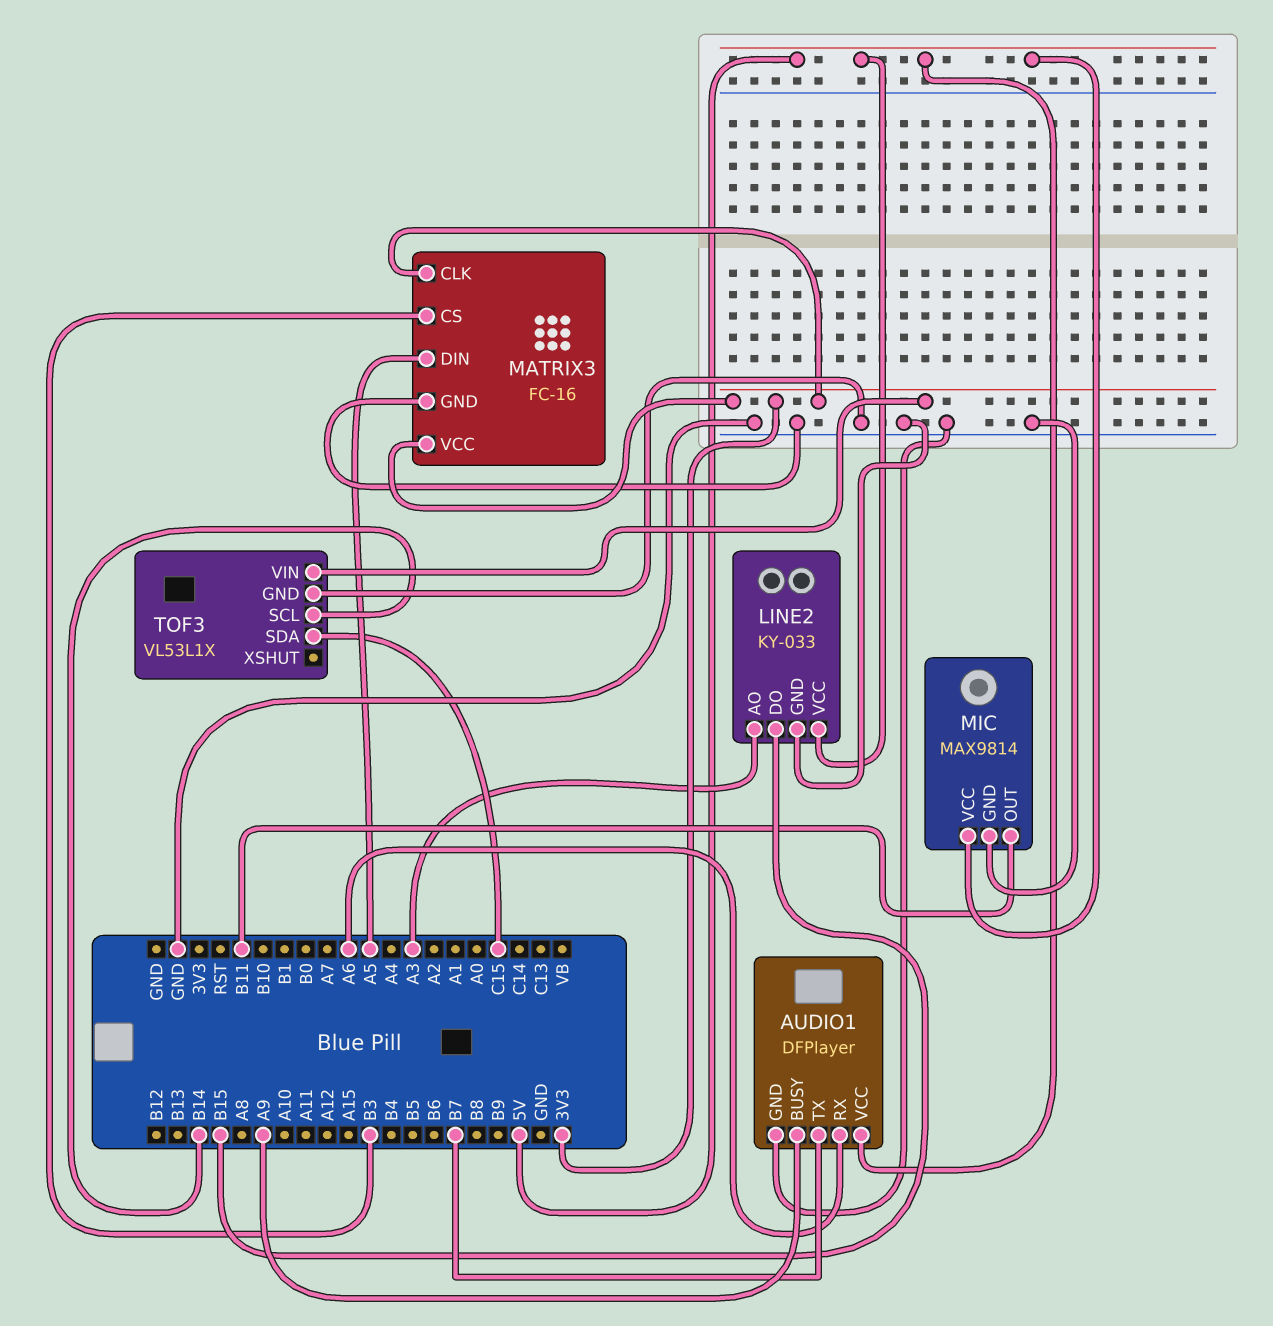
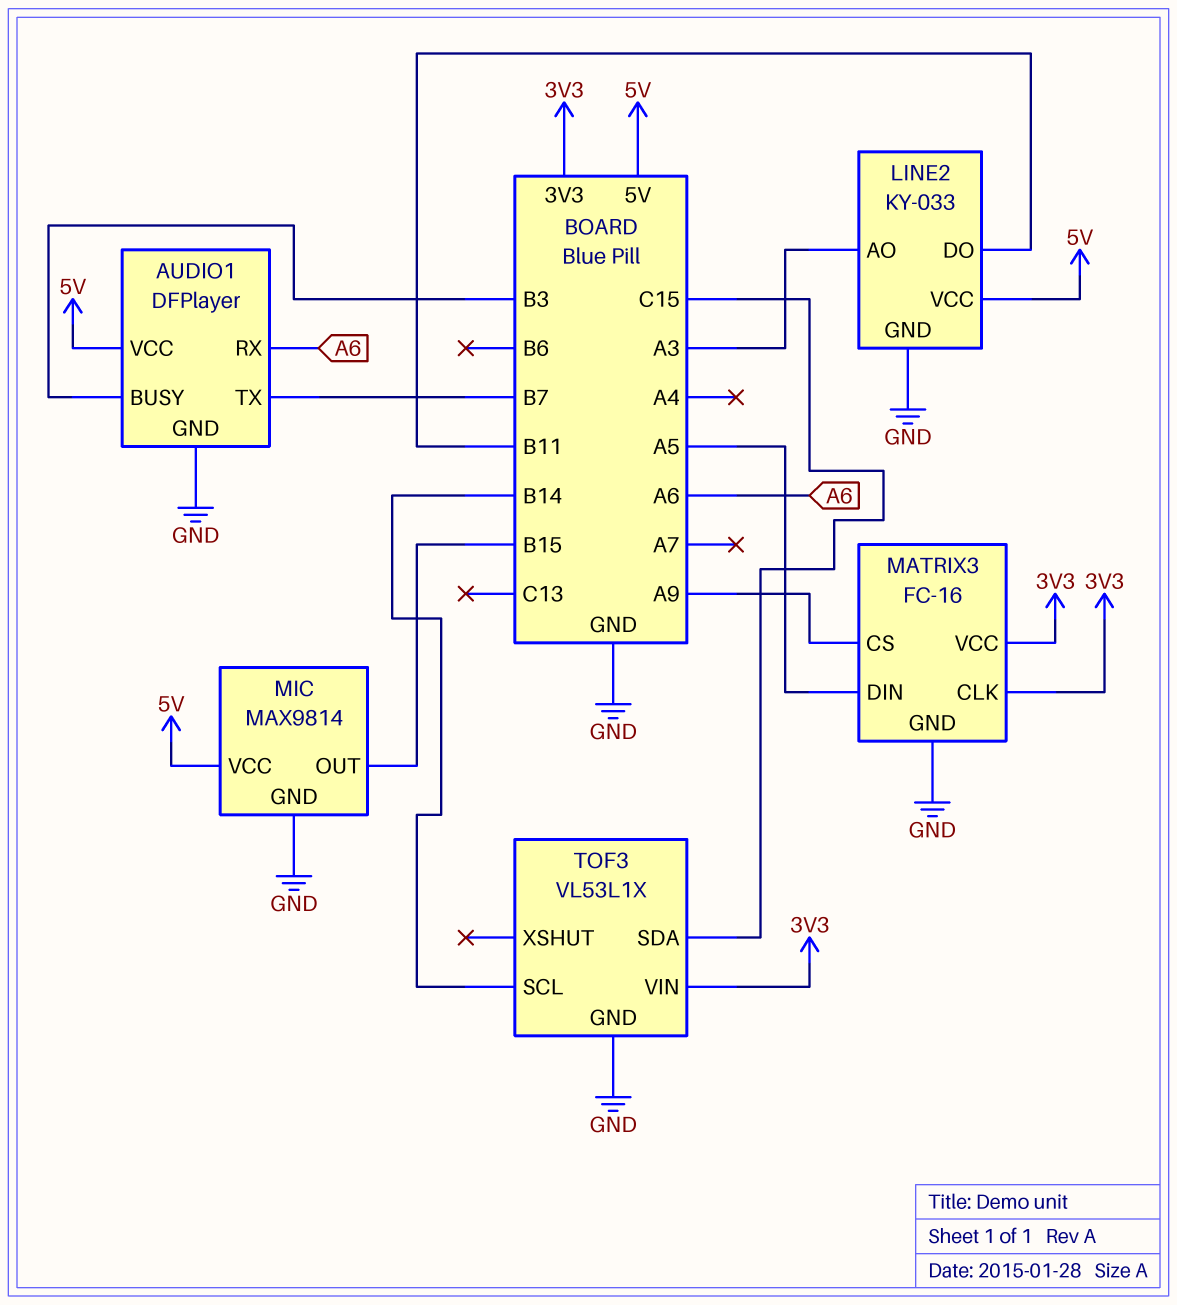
AUDIO1 pin BUSY: A9 -> B3
LINE2 pin DO: B15 -> B11
MATRIX3 pin CS: B3 -> A9
MIC pin OUT: B11 -> B15

